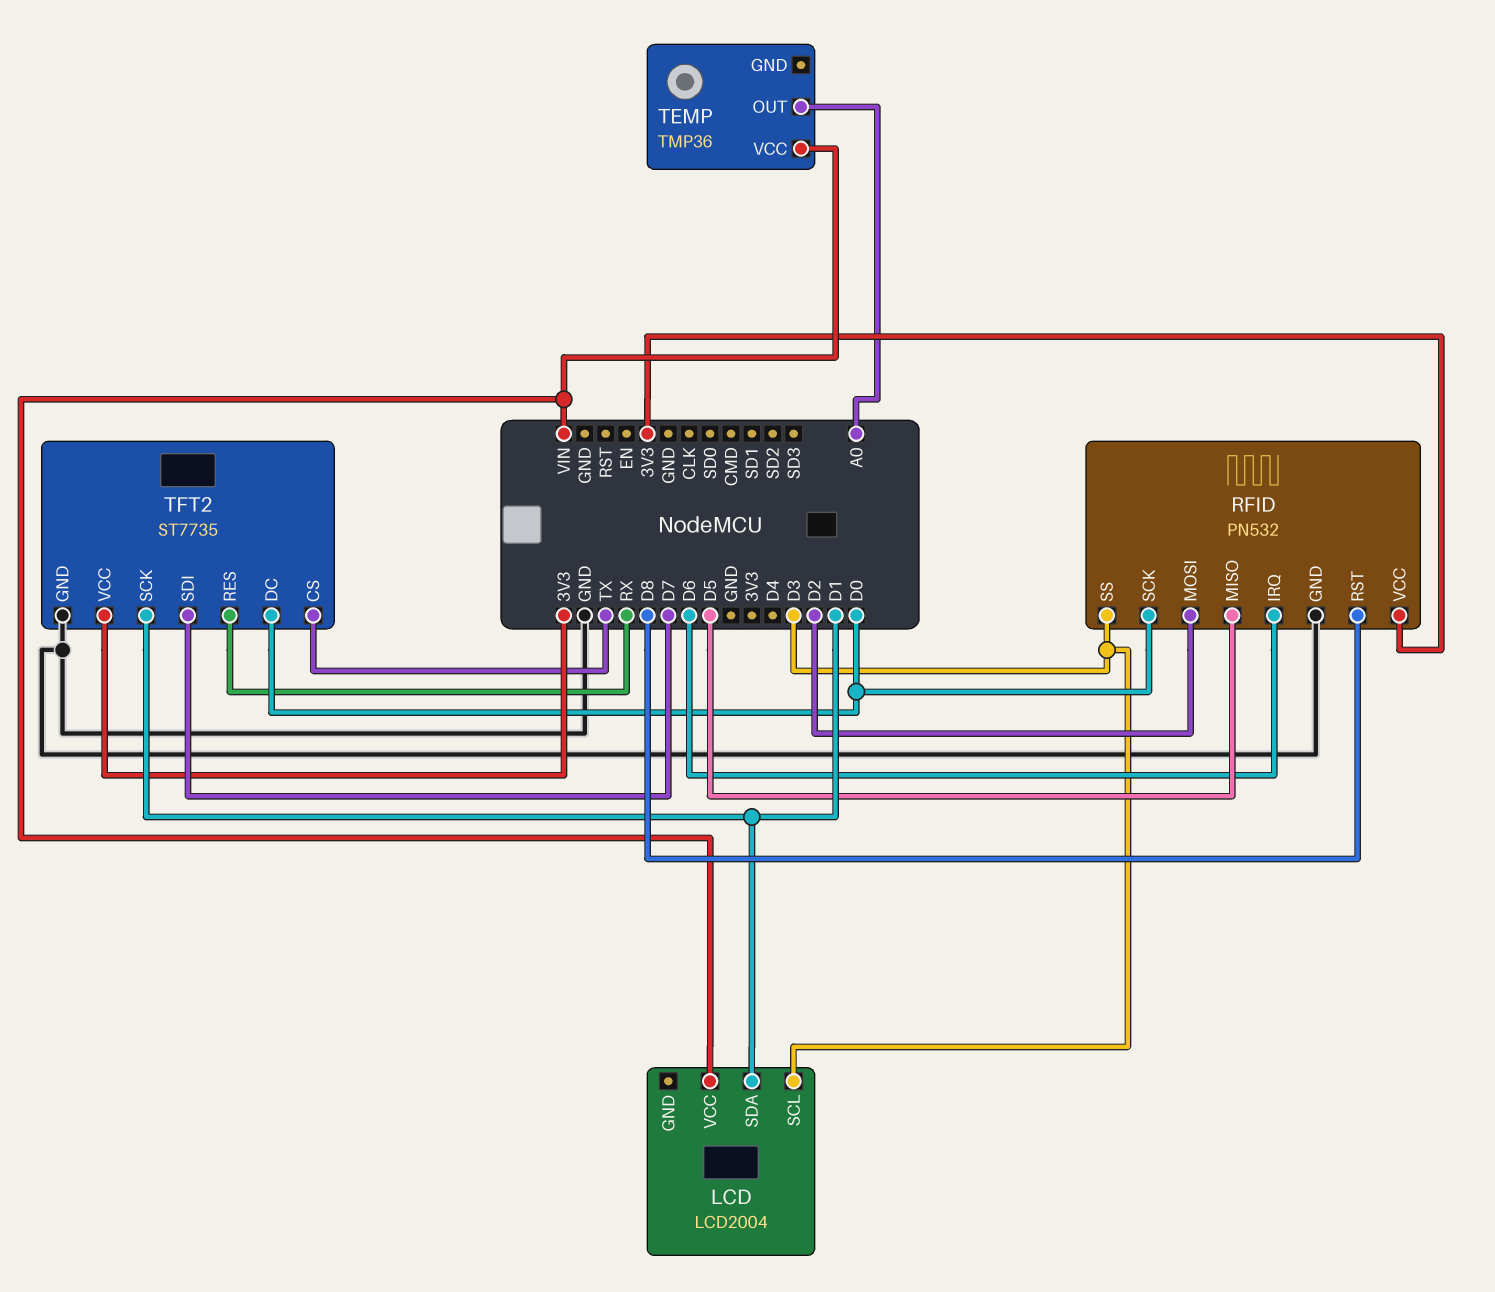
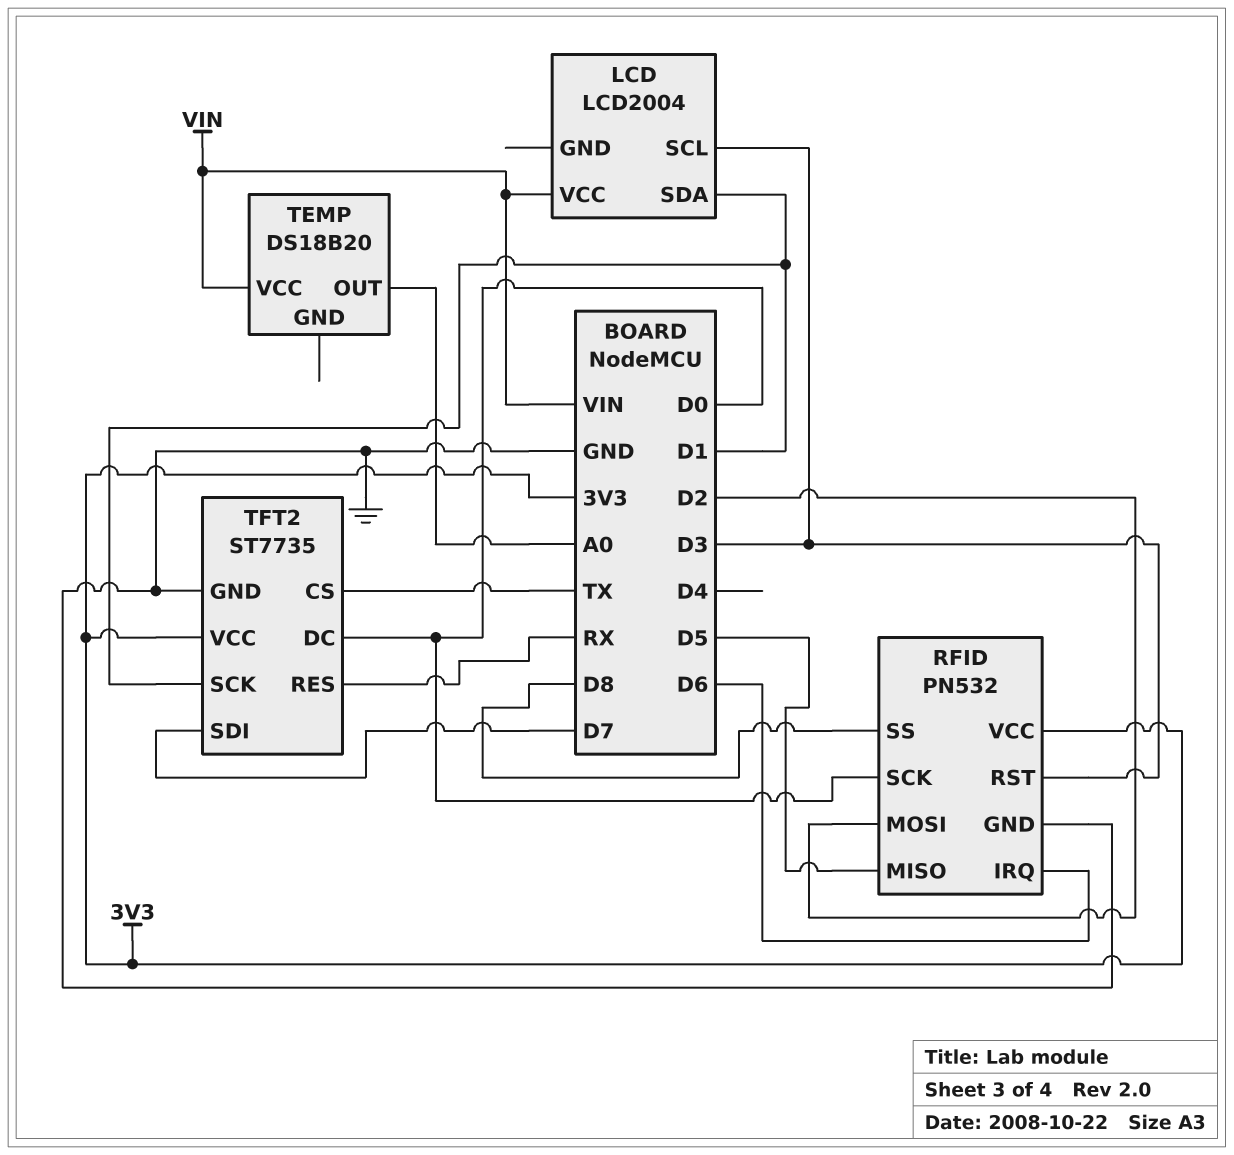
RFID pin RST: D8 -> D3
RFID pin SS: D3 -> D8
TEMP: TMP36 -> DS18B20

